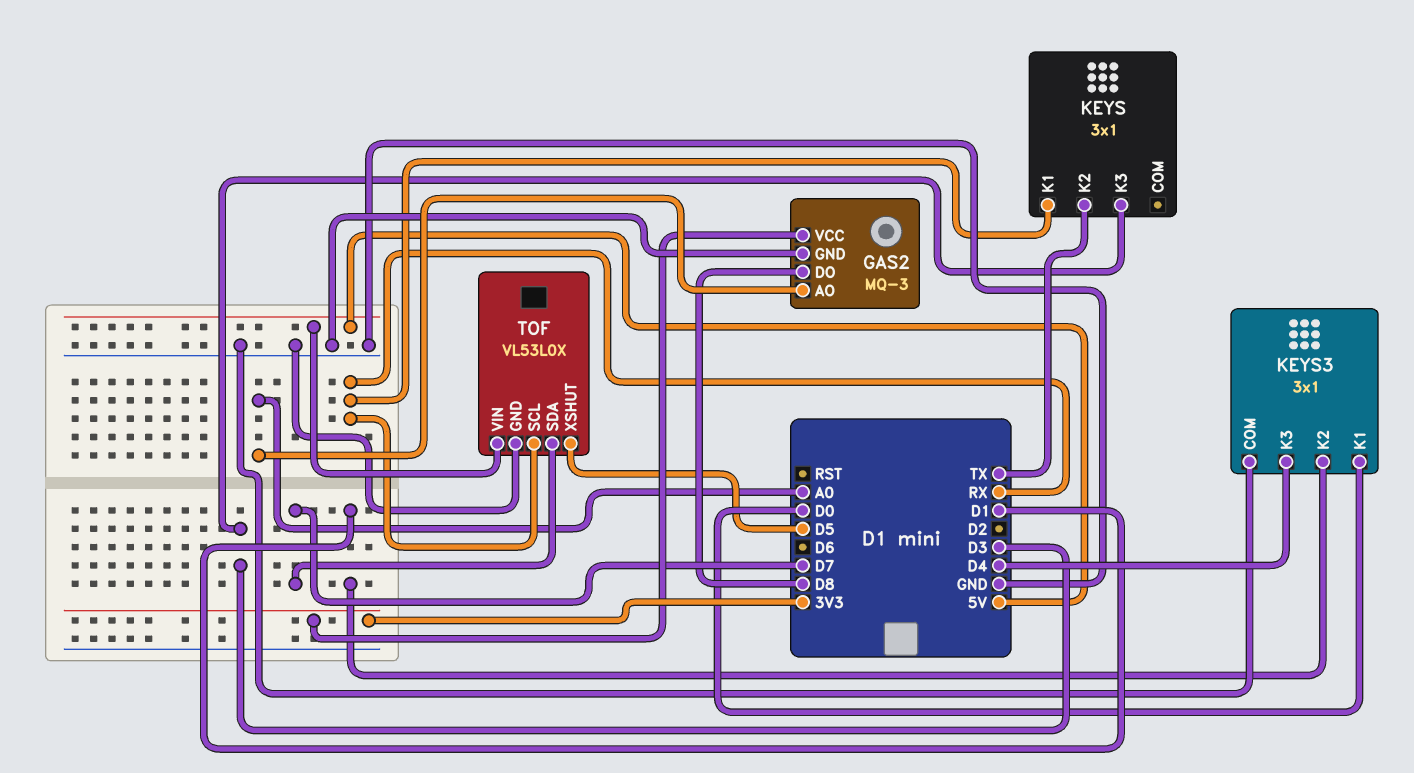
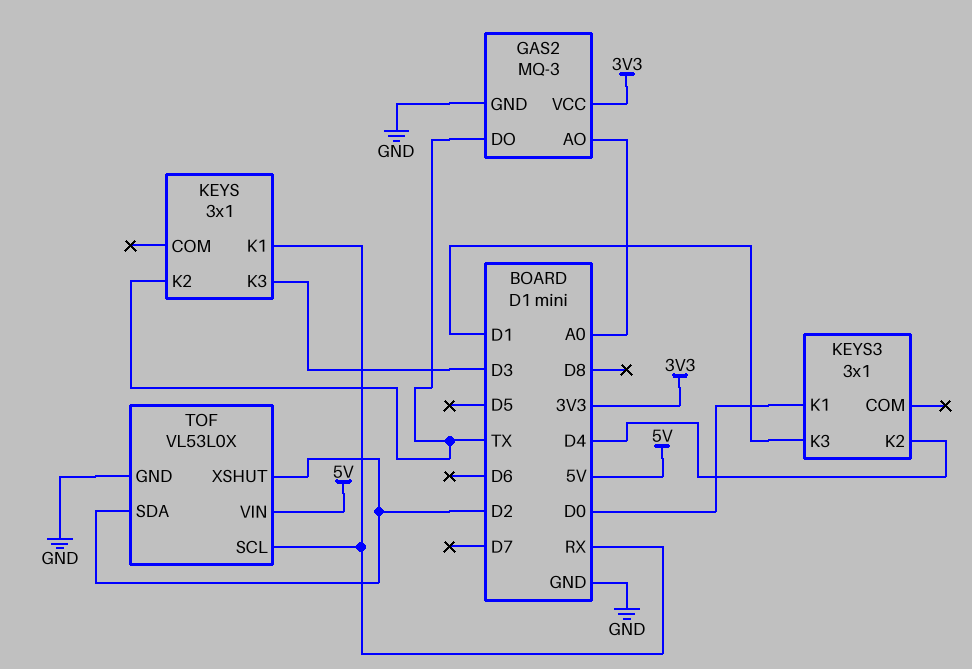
GAS2 pin DO: D8 -> TX
KEYS3 pin COM: GND -> none
KEYS3 pin K2: D1 -> D4
KEYS3 pin K3: D4 -> D1
TOF pin SDA: D7 -> D2
TOF pin XSHUT: D5 -> D2

